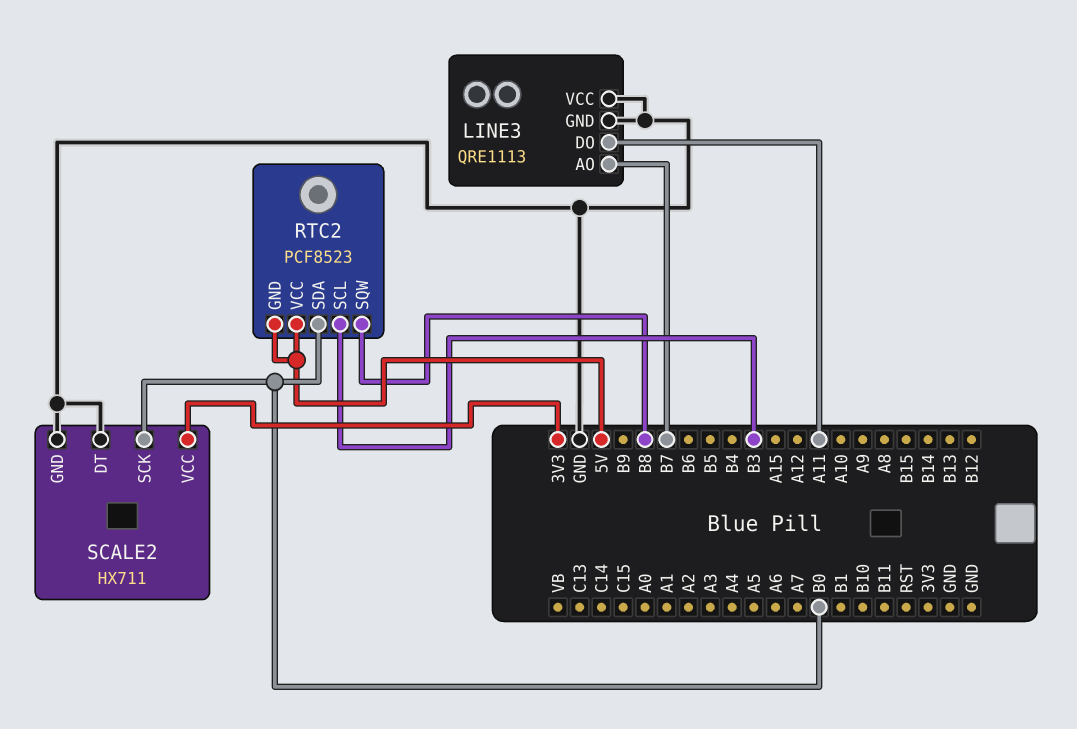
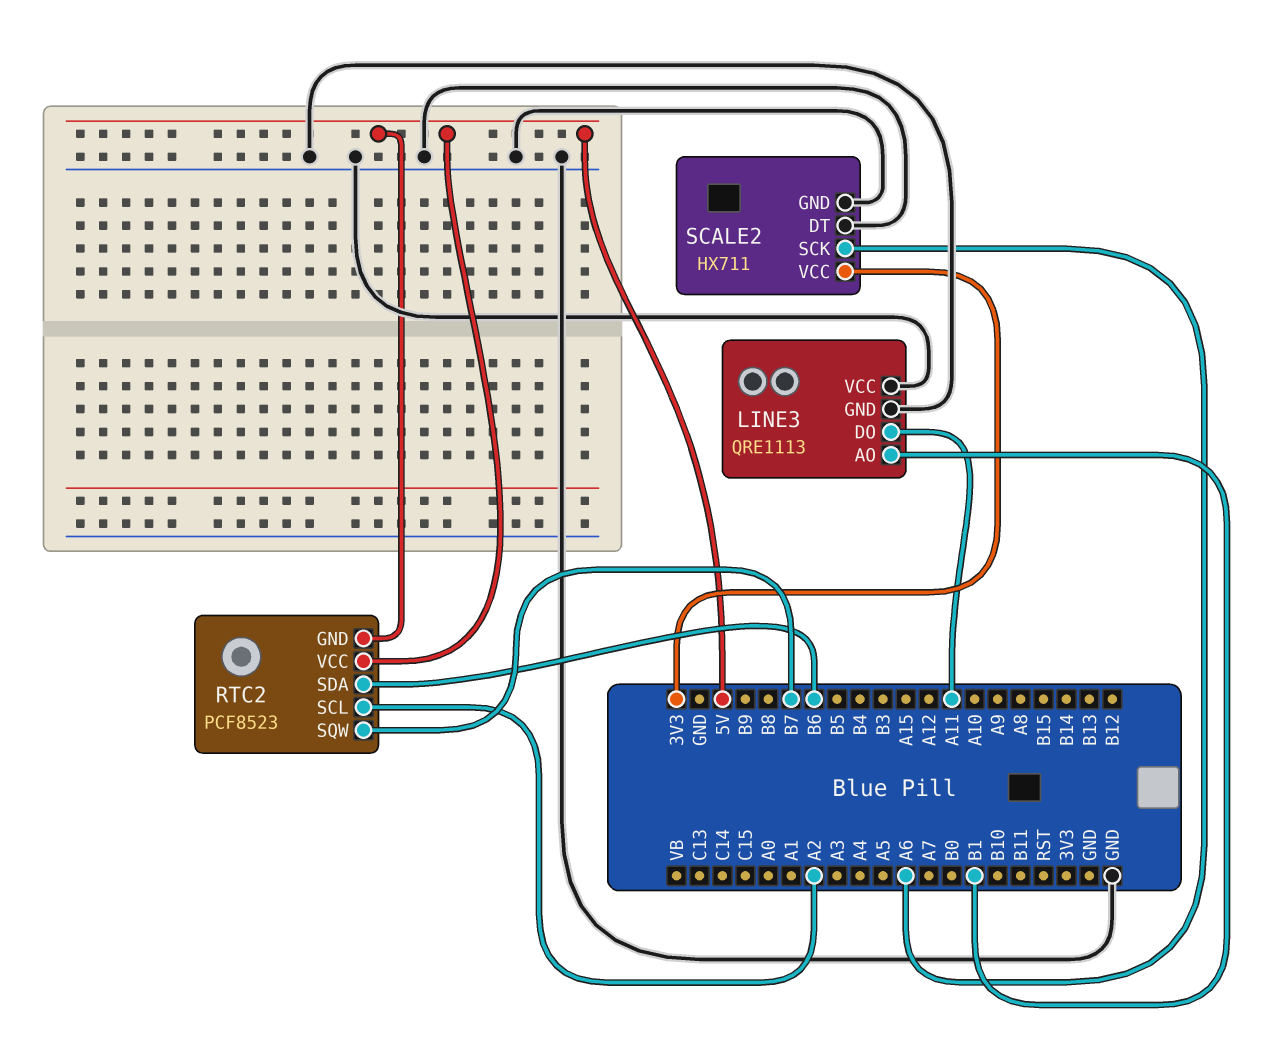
LINE3 pin AO: B7 -> B1
RTC2 pin SCL: B3 -> A2
RTC2 pin SDA: B0 -> B6
RTC2 pin SQW: B8 -> B7
SCALE2 pin SCK: B0 -> A6

